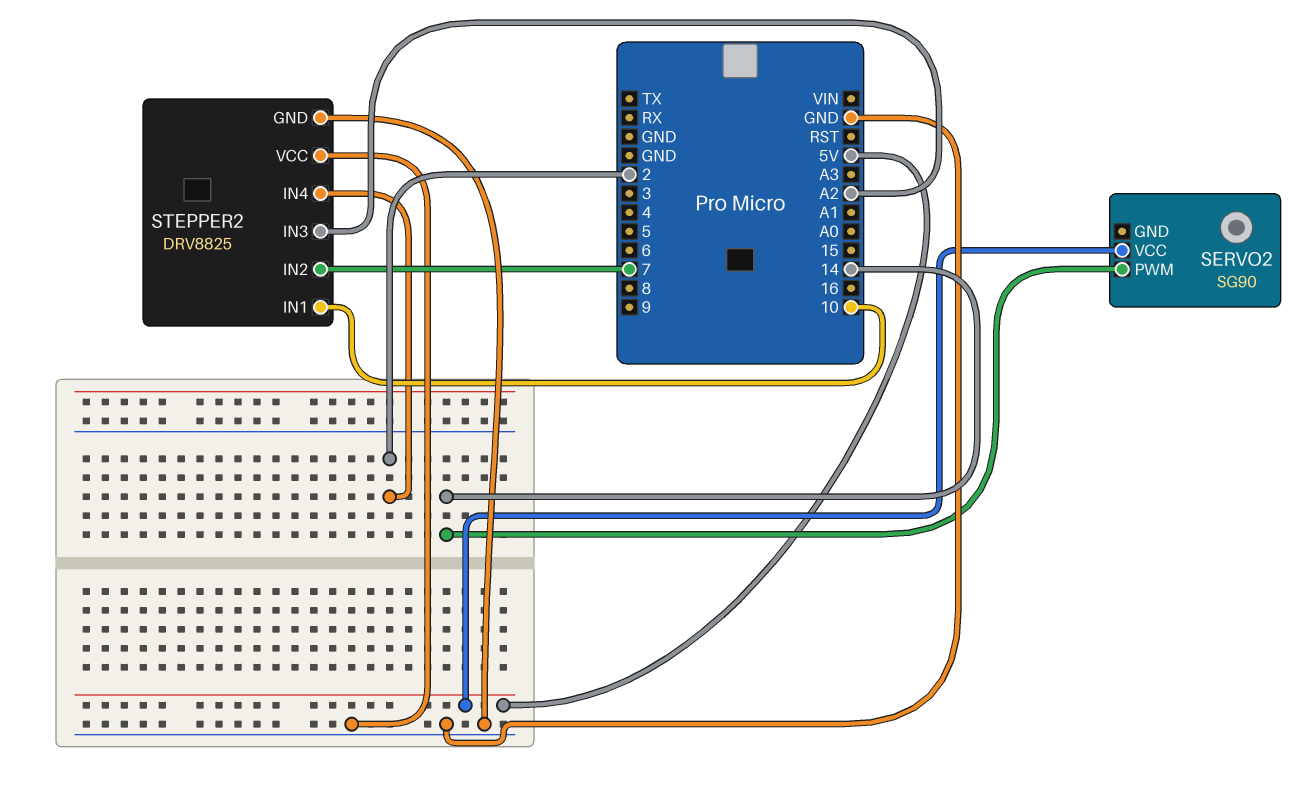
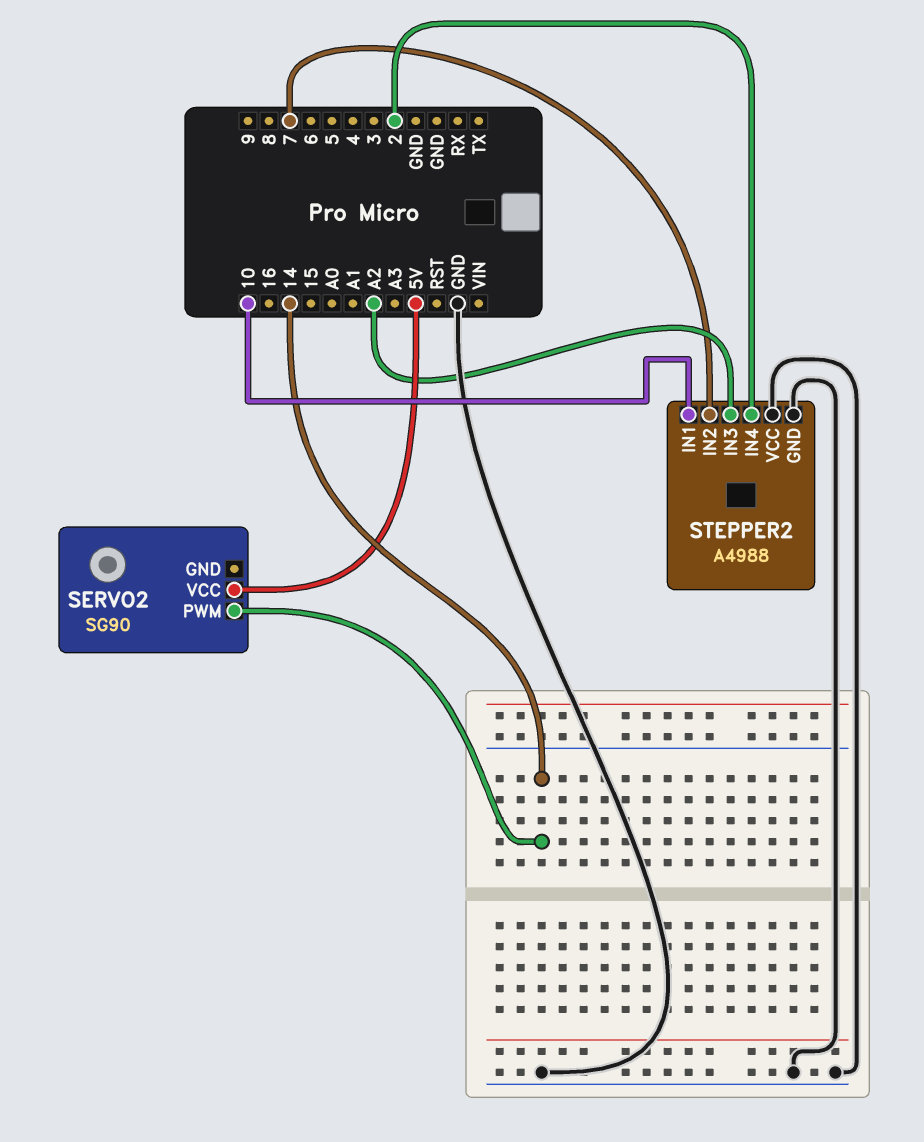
STEPPER2: DRV8825 -> A4988

